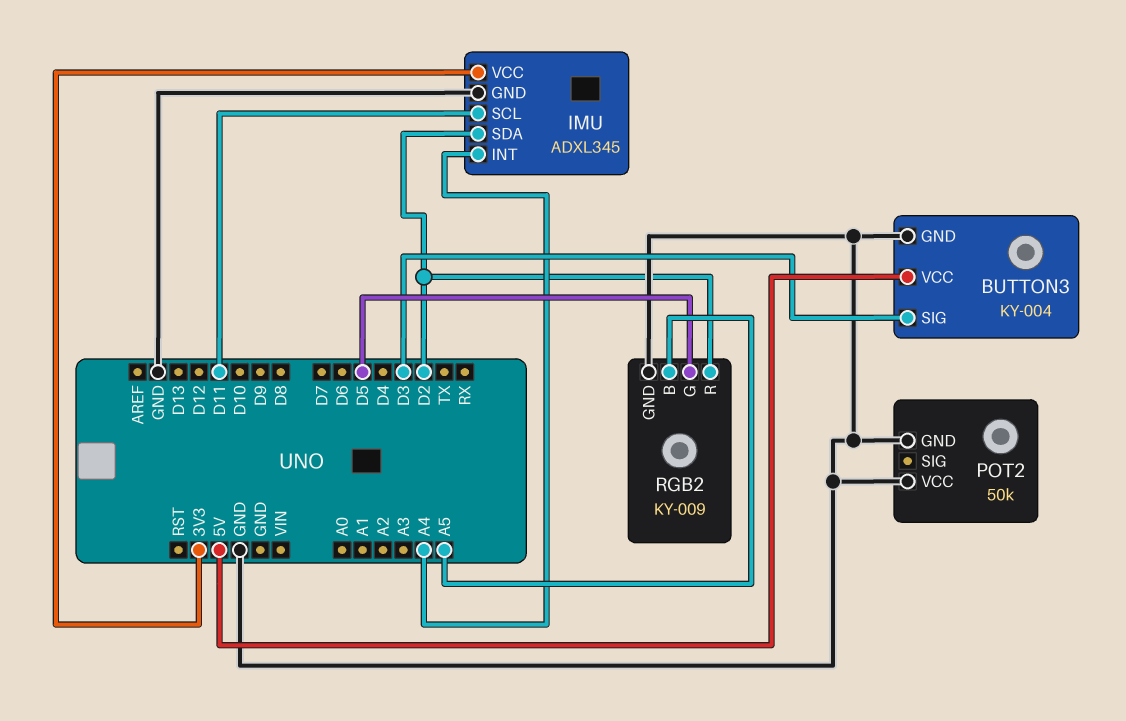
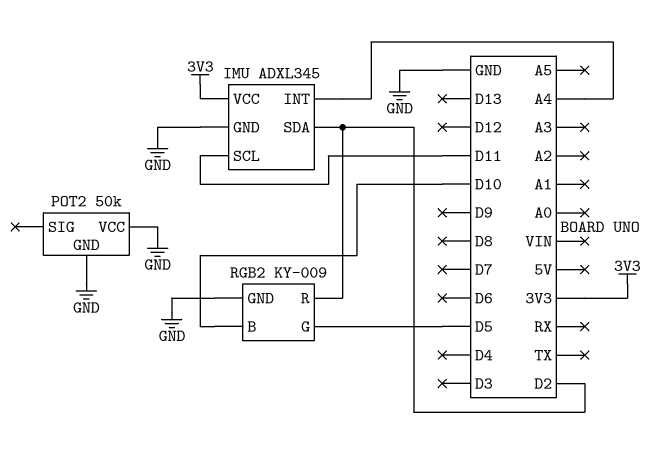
BUTTON3: KY-004 -> none
BUTTON3 pin GND: GND -> none
BUTTON3 pin SIG: D3 -> none
BUTTON3 pin VCC: 5V -> none
RGB2 pin B: A5 -> D10

